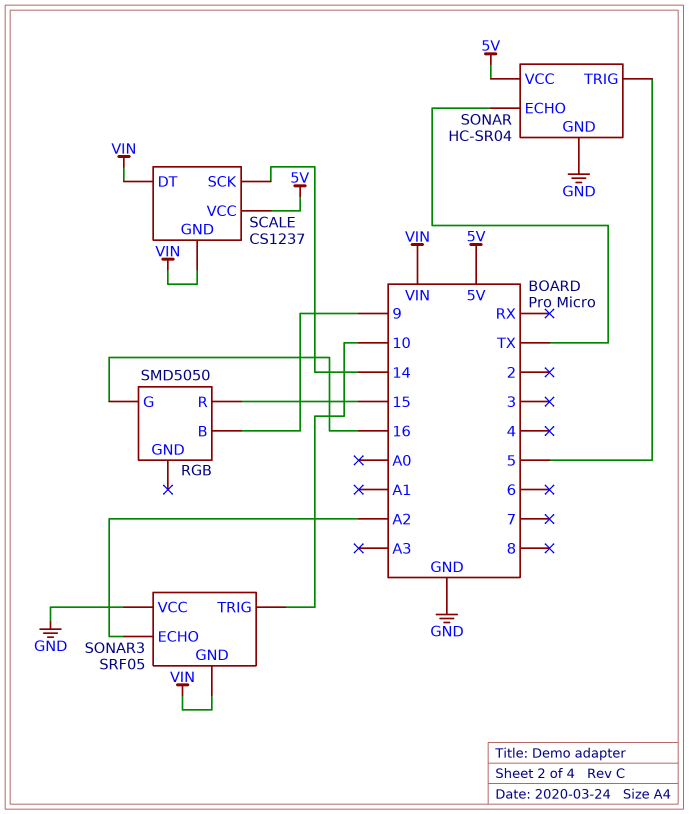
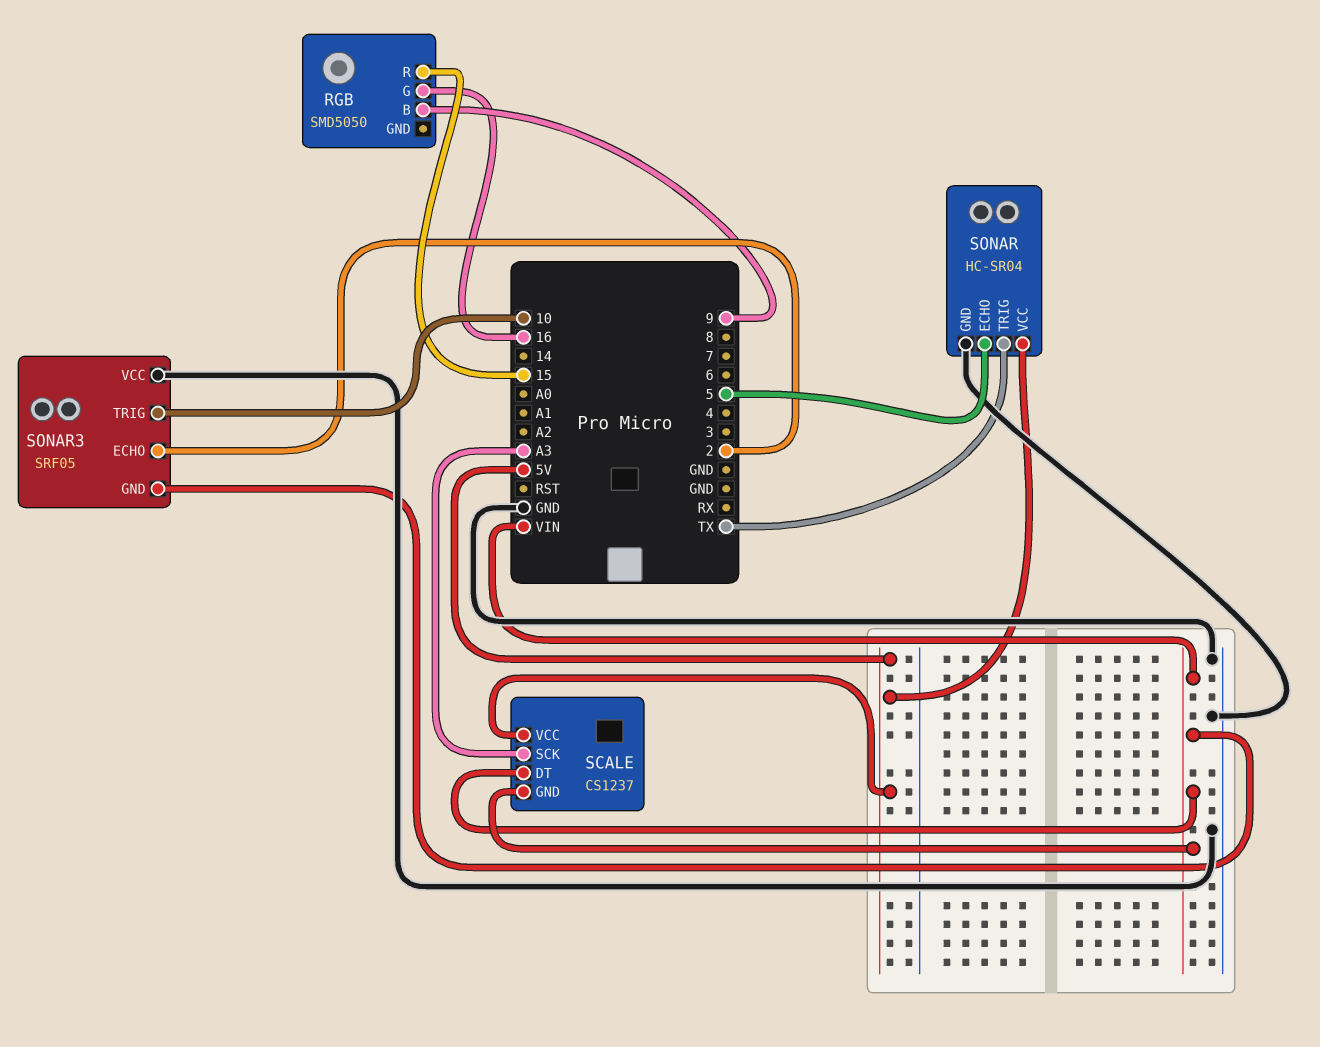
SCALE pin SCK: 14 -> A3
SONAR pin ECHO: TX -> 5
SONAR pin TRIG: 5 -> TX
SONAR3 pin ECHO: A2 -> 2

